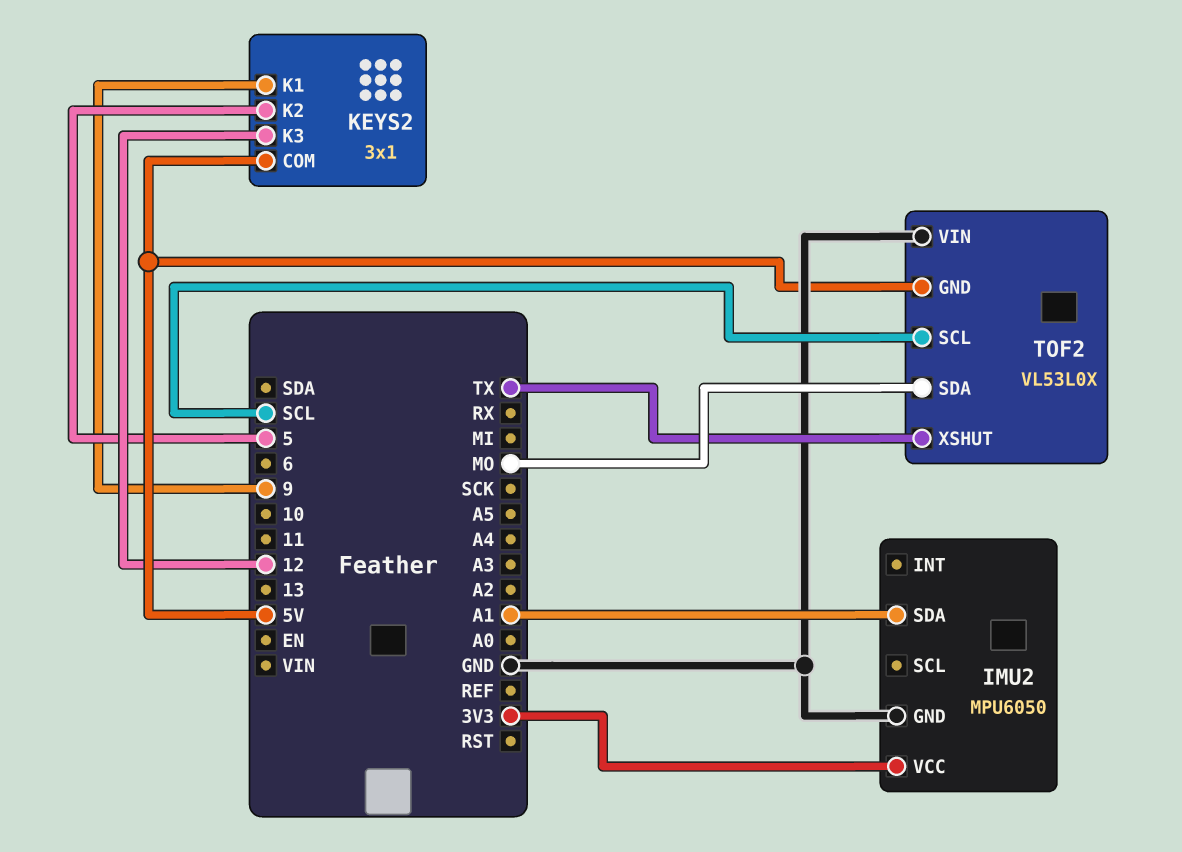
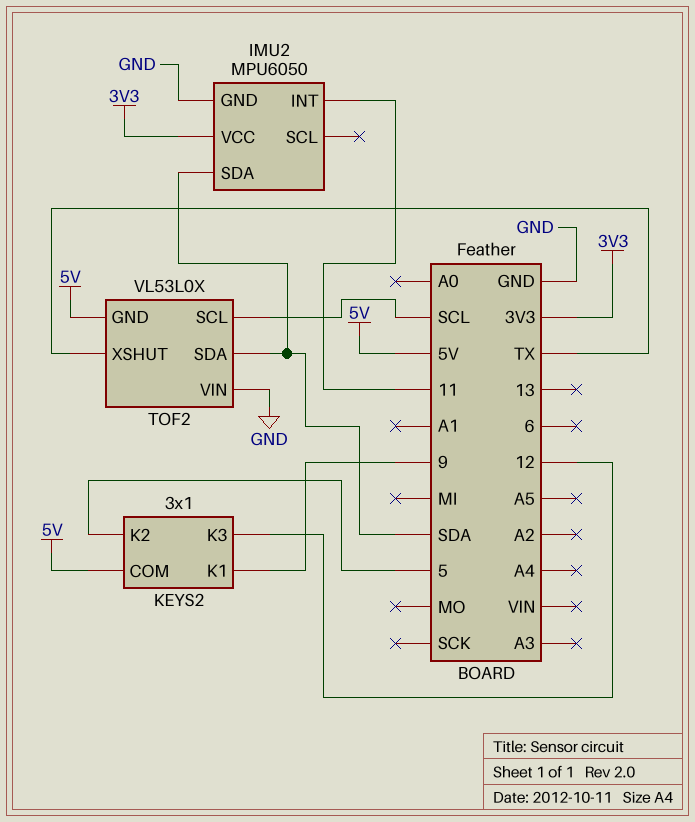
IMU2 pin INT: none -> 11
IMU2 pin SDA: A1 -> SDA
TOF2 pin SDA: MO -> SDA

